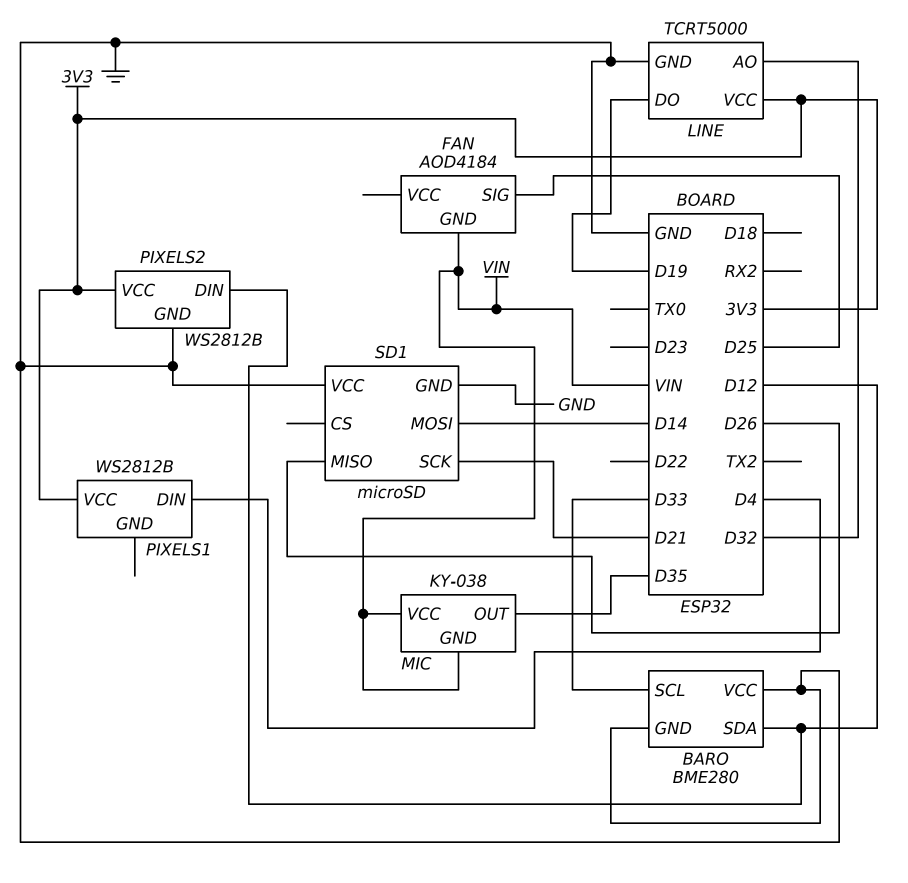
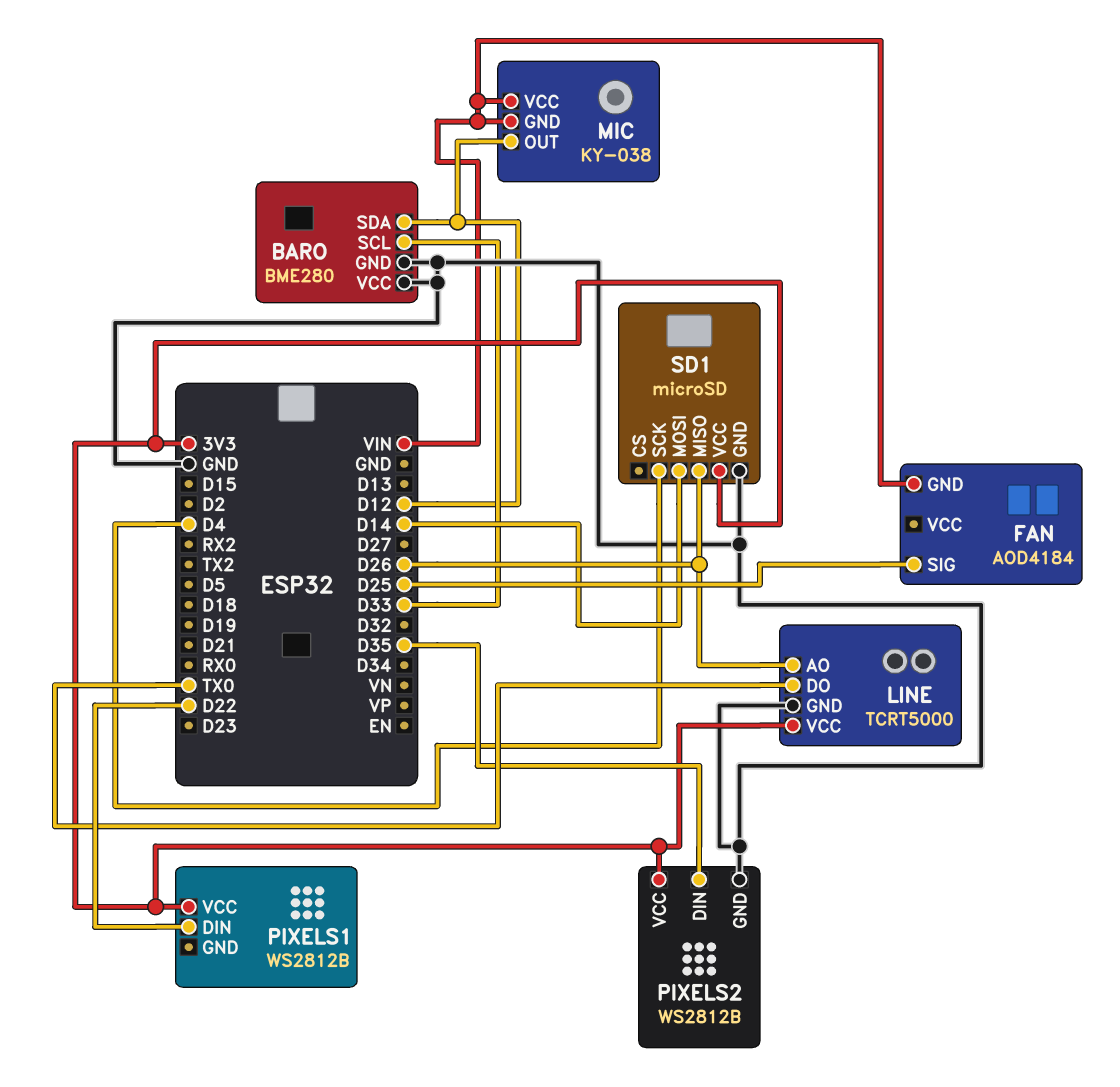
LINE pin AO: D32 -> D26
LINE pin DO: D19 -> TX0
MIC pin OUT: D35 -> D12
PIXELS1 pin DIN: D4 -> D22
PIXELS2 pin DIN: D12 -> D35
SD1 pin SCK: D21 -> D4
SD1 pin VCC: GND -> 3V3

